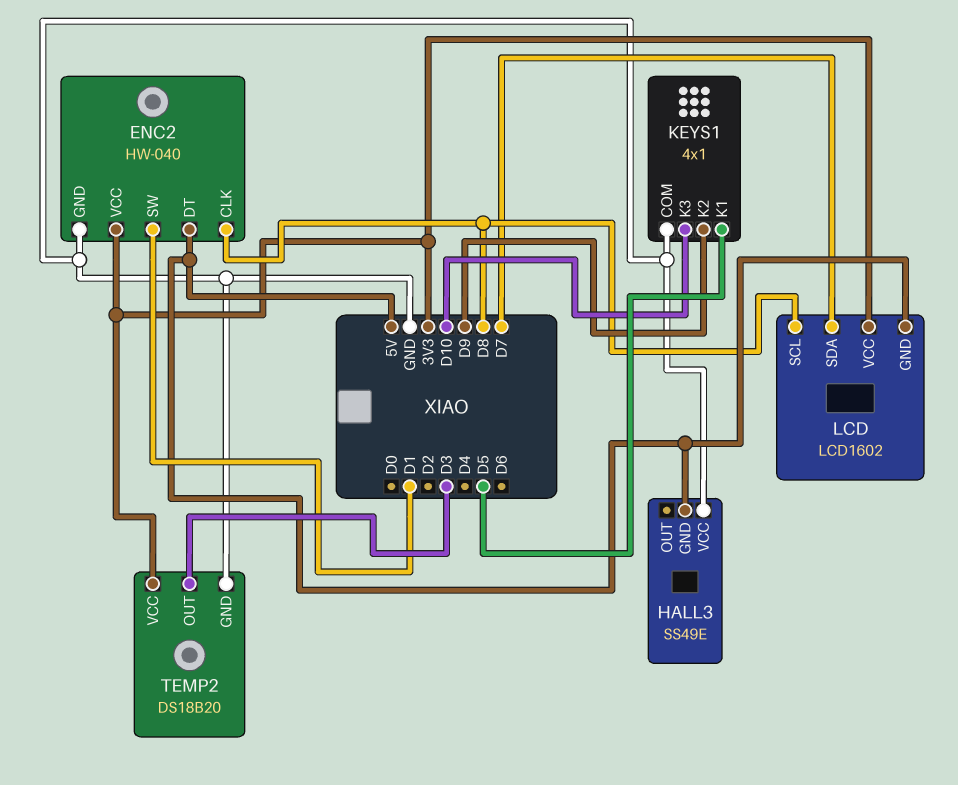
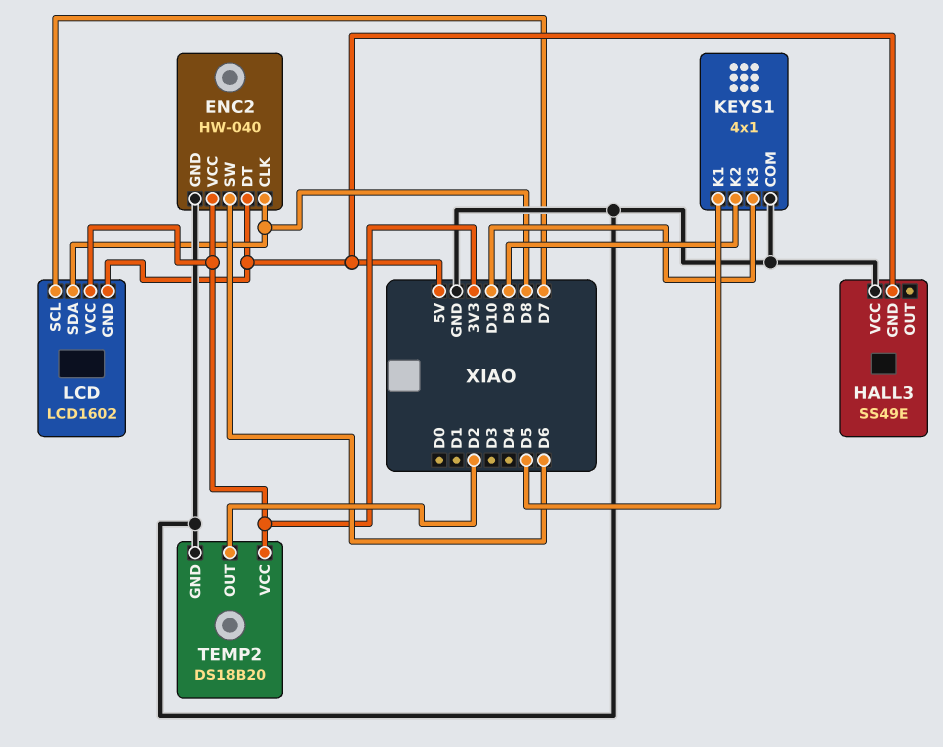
ENC2 pin SW: D1 -> D6
LCD pin SCL: D8 -> D7
LCD pin SDA: D7 -> D8
TEMP2 pin OUT: D3 -> D2

